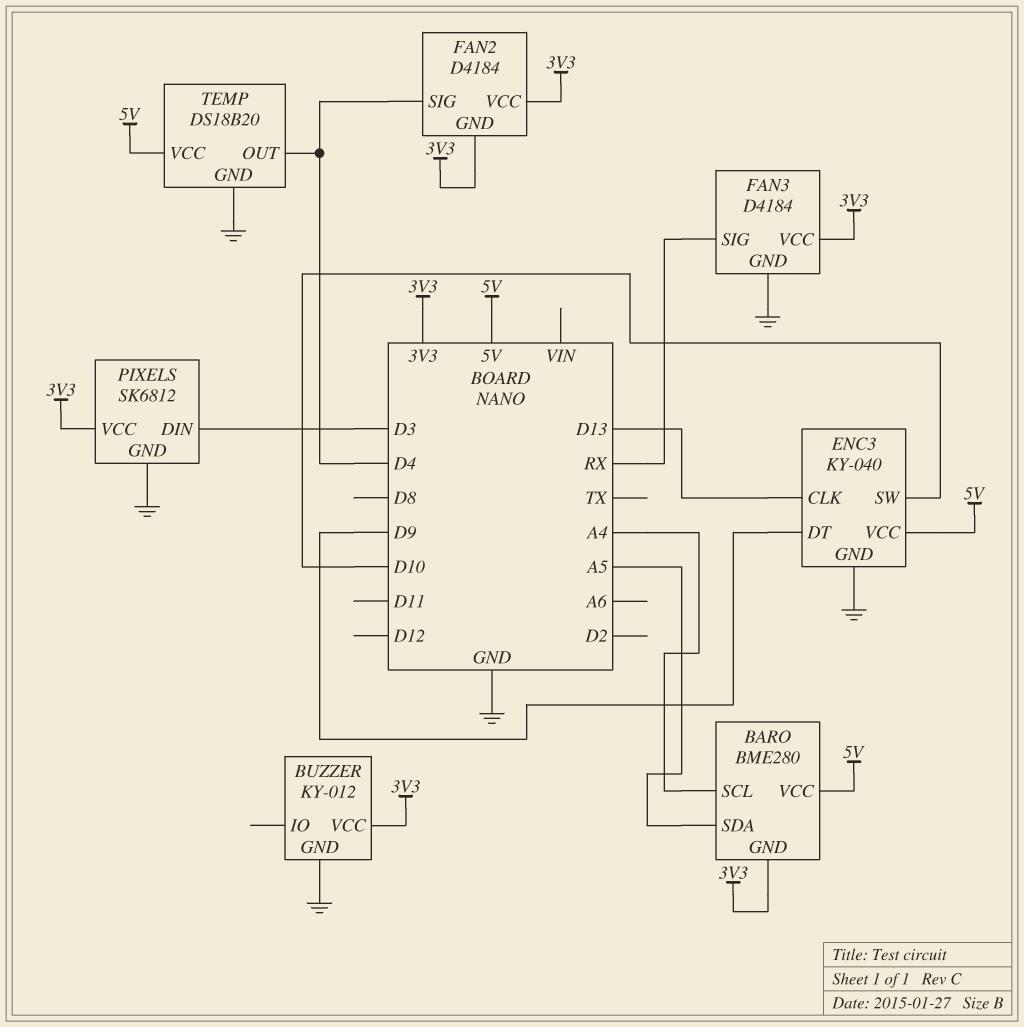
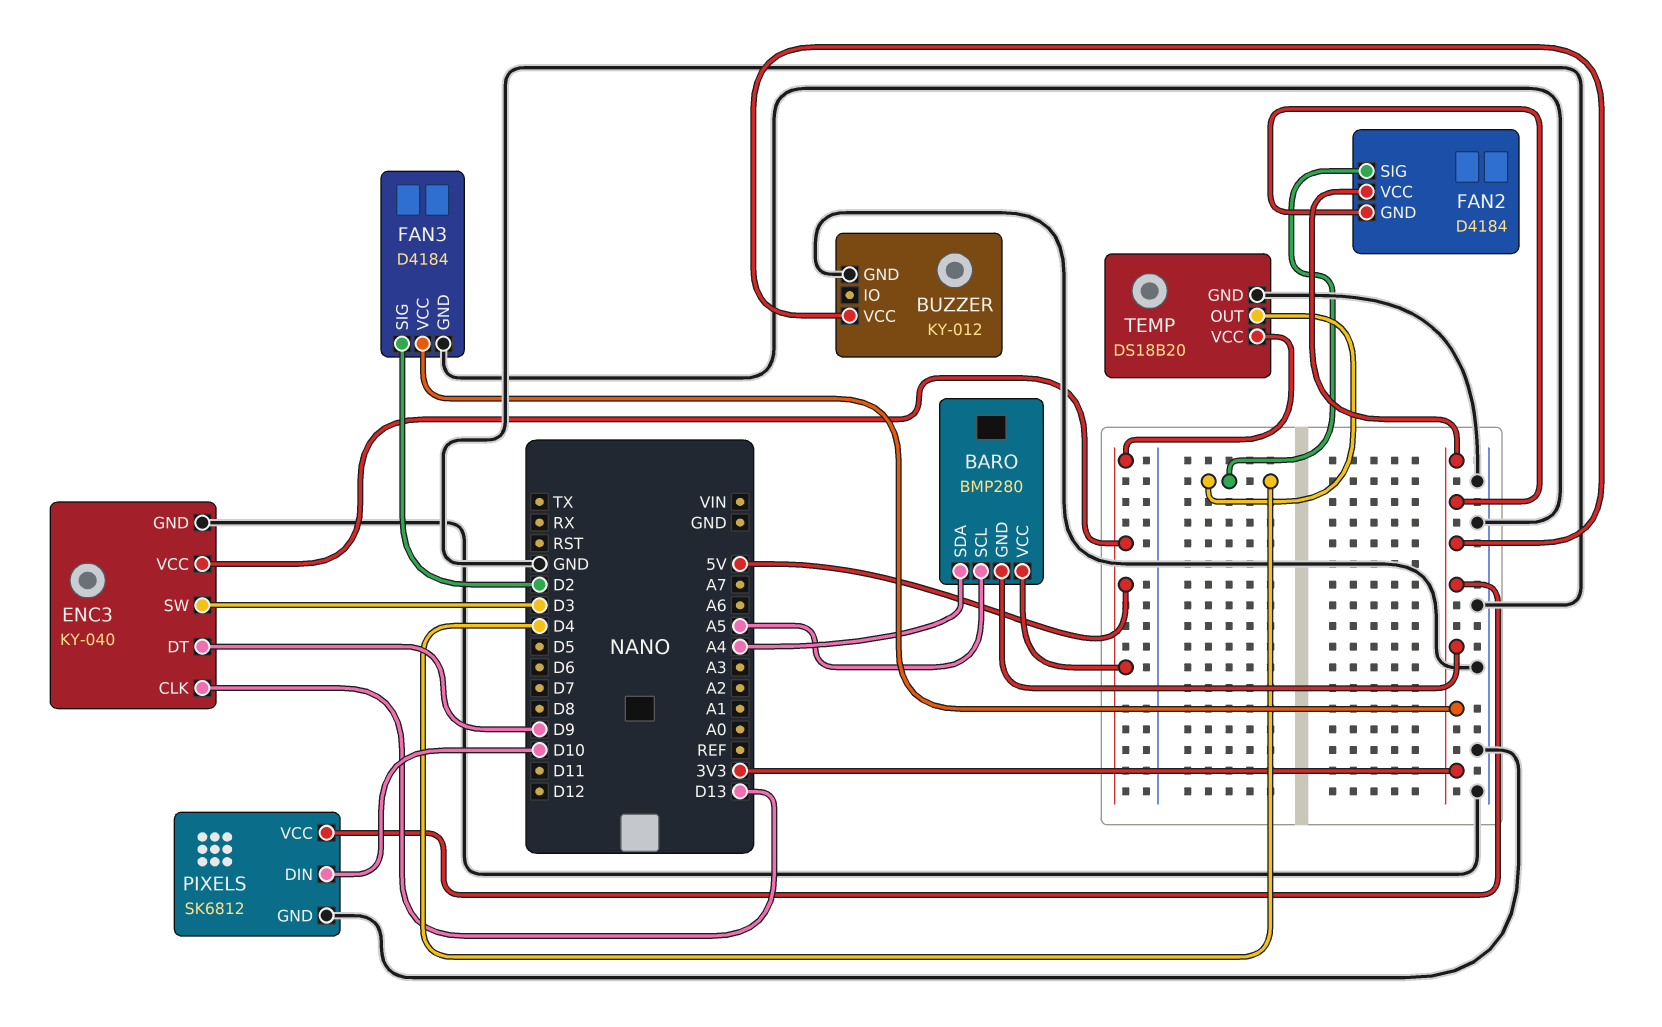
BARO: BME280 -> BMP280
BARO pin SCL: A4 -> A5
BARO pin SDA: A5 -> A4
ENC3 pin SW: D10 -> D3
FAN3 pin SIG: RX -> D2
PIXELS pin DIN: D3 -> D10

